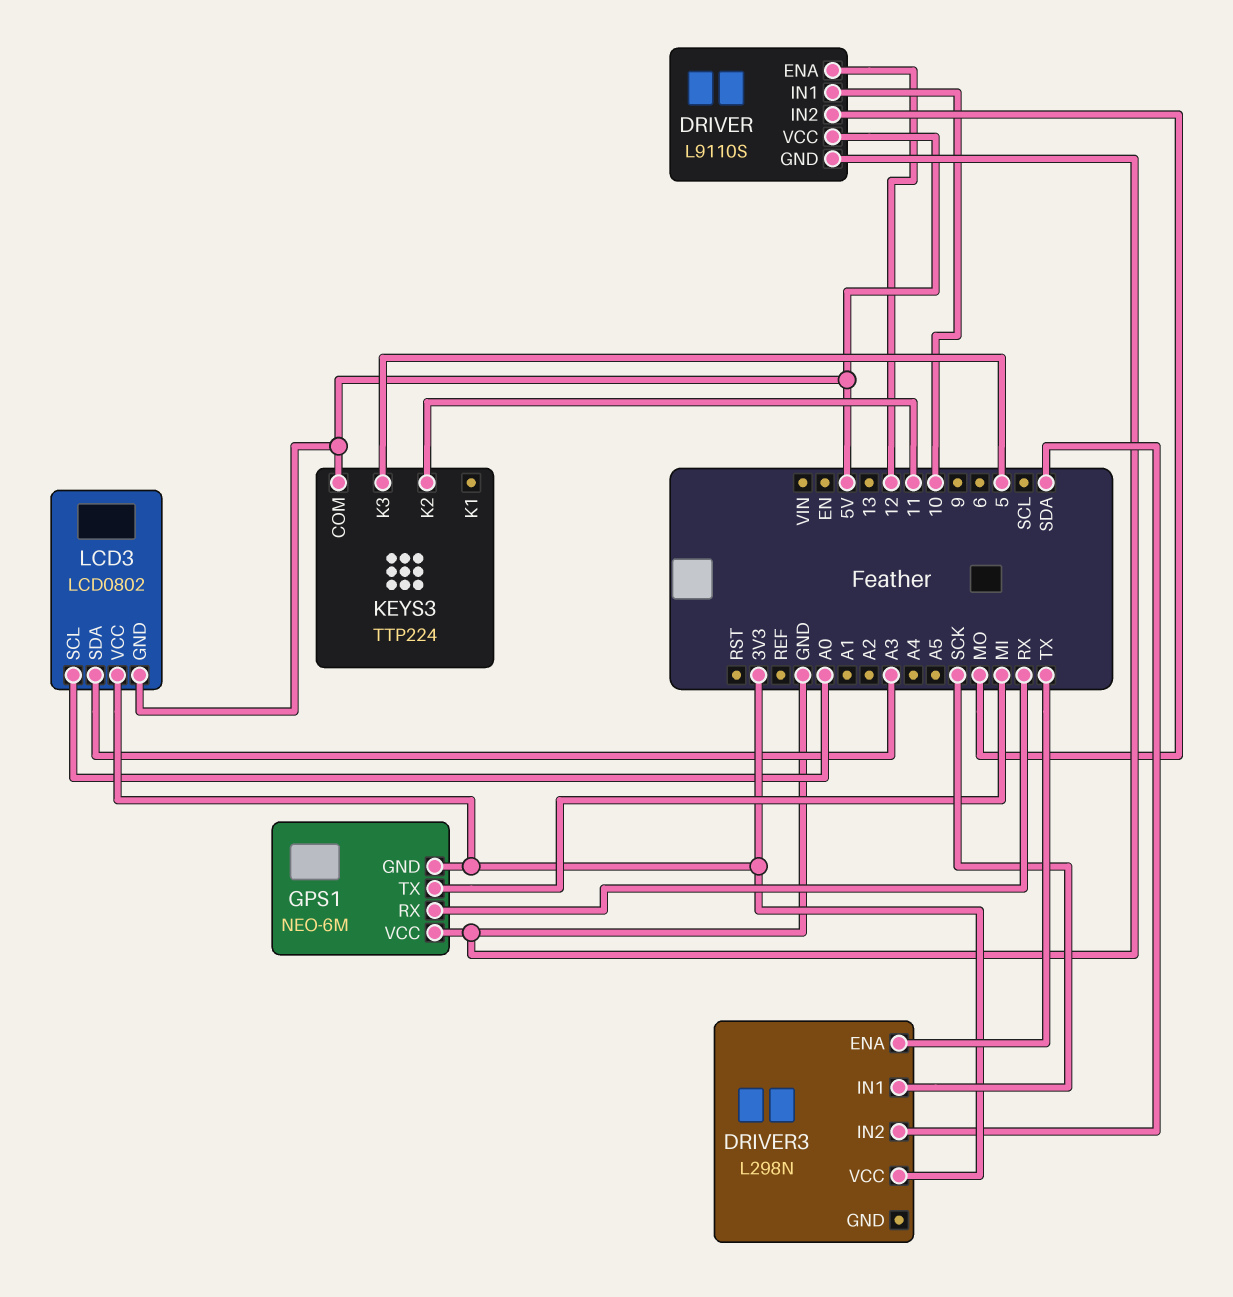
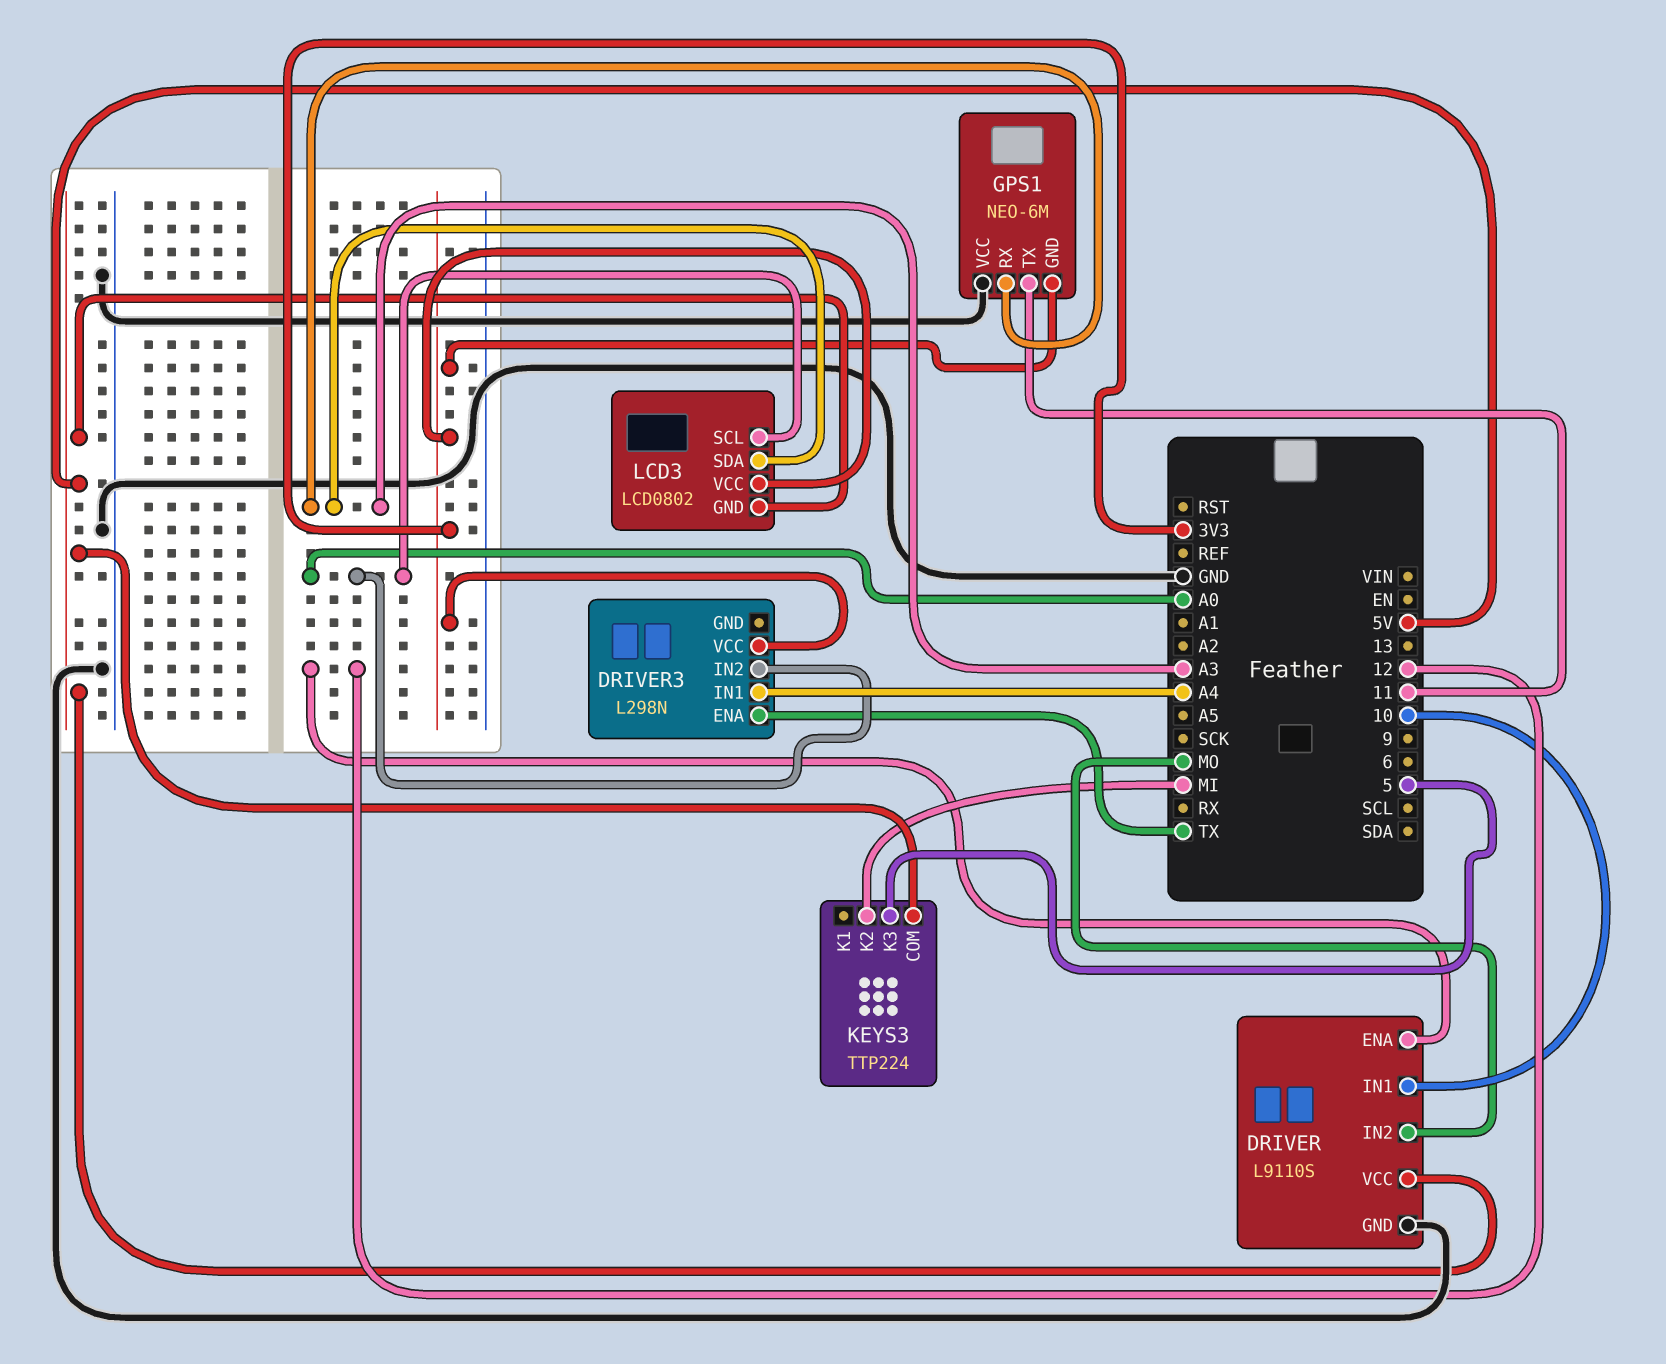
DRIVER3 pin IN1: SCK -> A4
DRIVER3 pin IN2: SDA -> A0
GPS1 pin RX: RX -> A3
GPS1 pin TX: MI -> 11
KEYS3 pin K2: 11 -> MI

